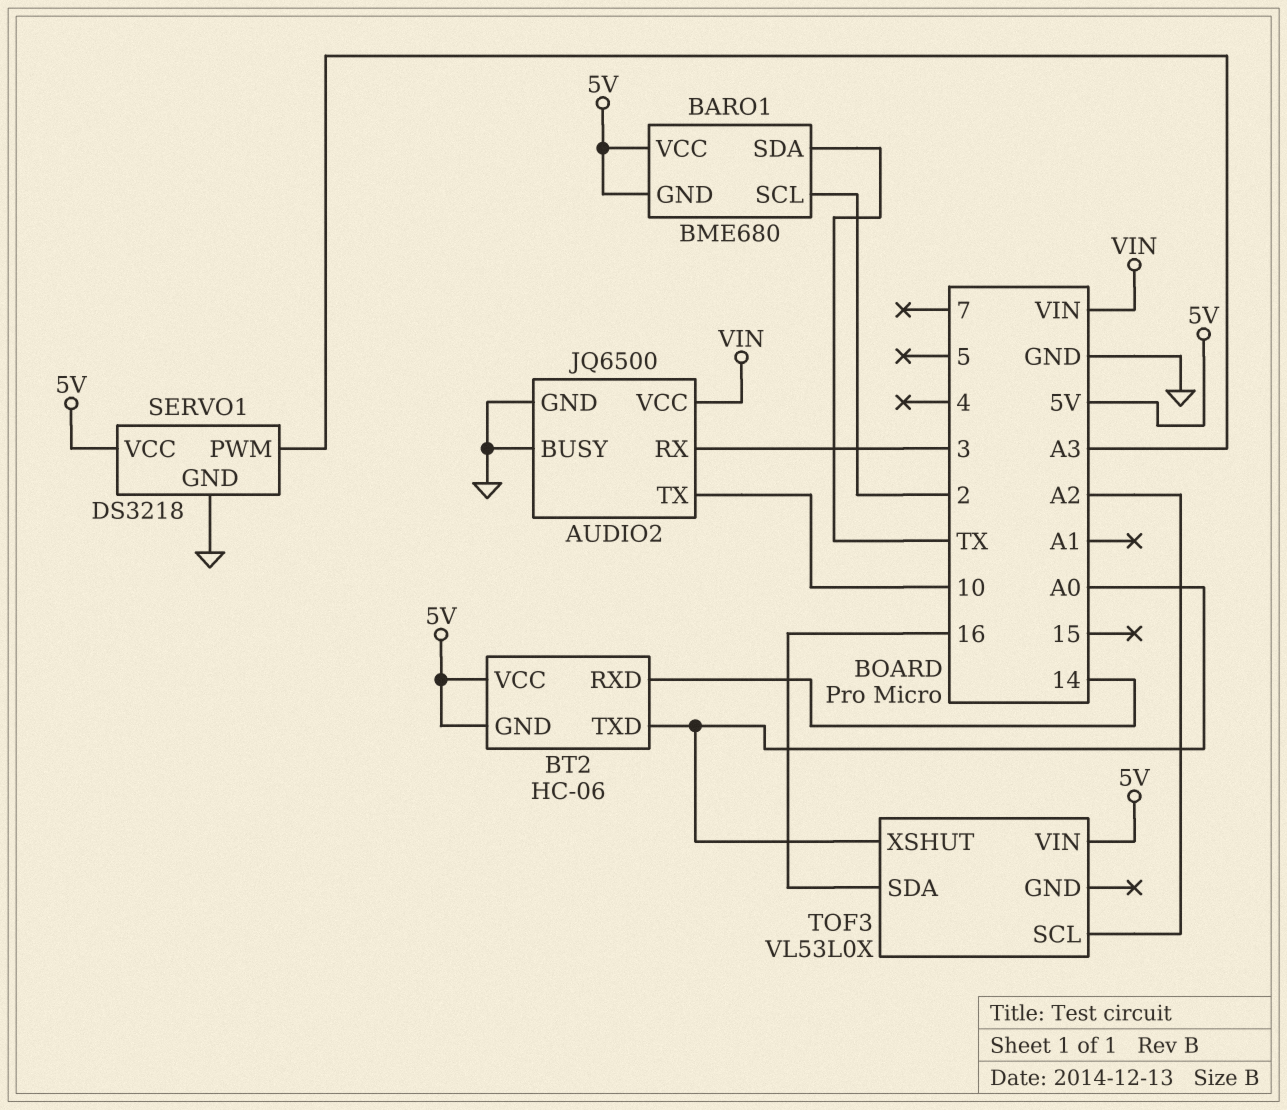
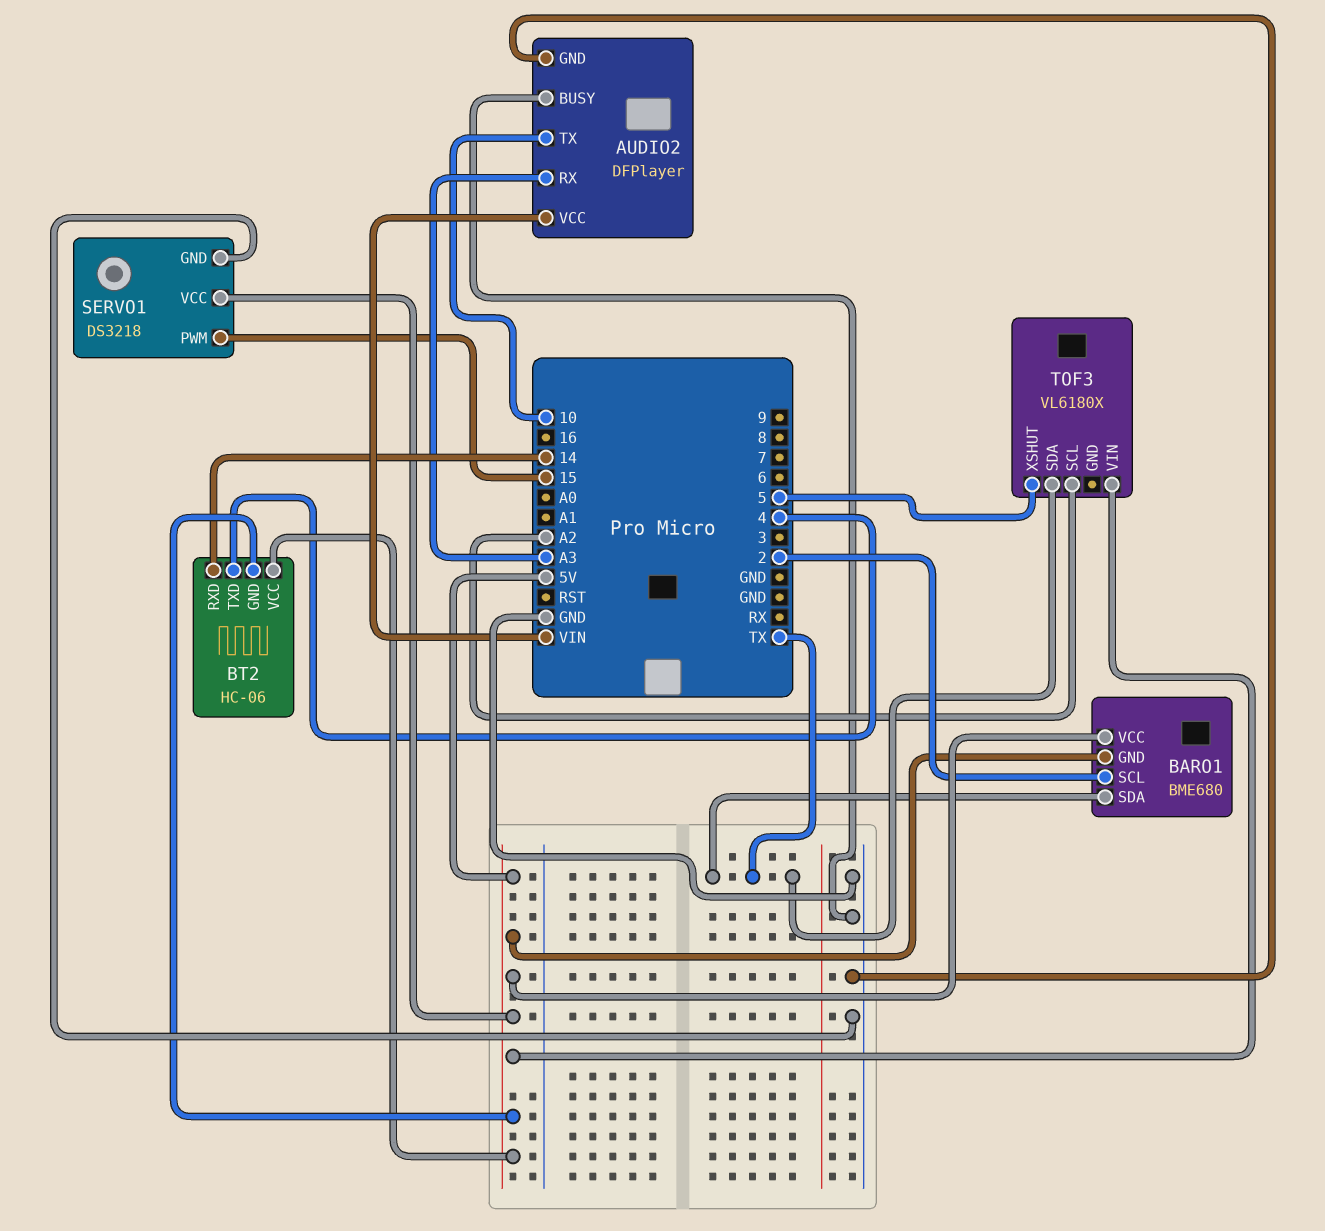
AUDIO2: JQ6500 -> DFPlayer
AUDIO2 pin RX: 3 -> A3
BT2 pin TXD: A0 -> 4
SERVO1 pin PWM: A3 -> 15
TOF3: VL53L0X -> VL6180X
TOF3 pin SDA: 16 -> TX
TOF3 pin XSHUT: A0 -> 5

